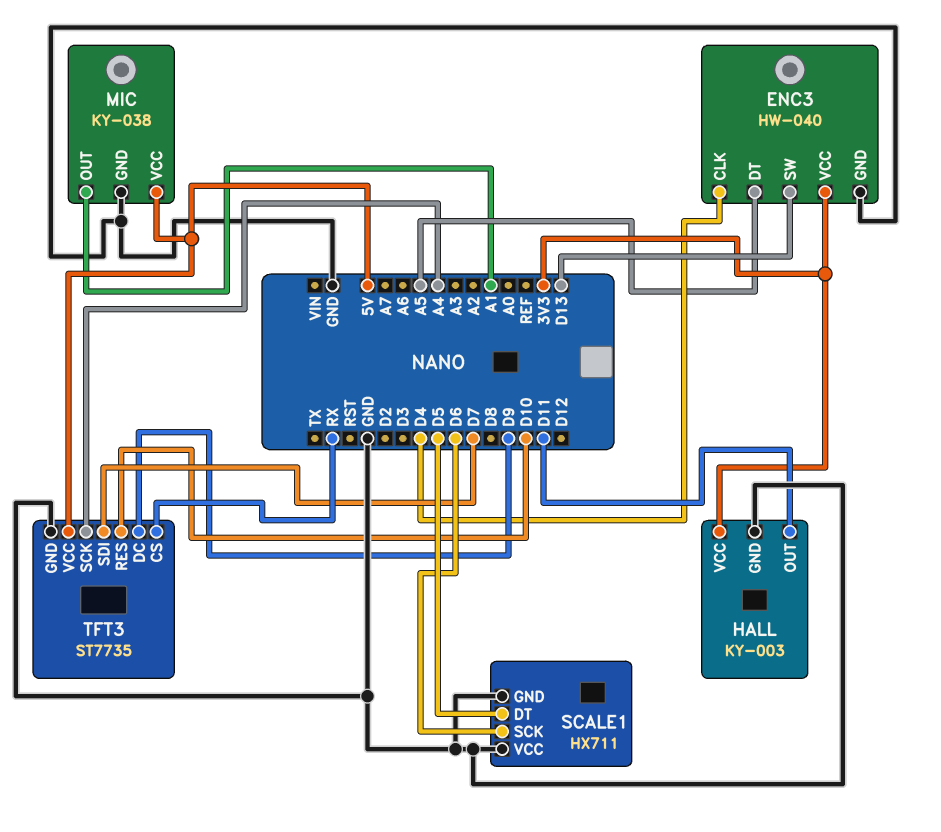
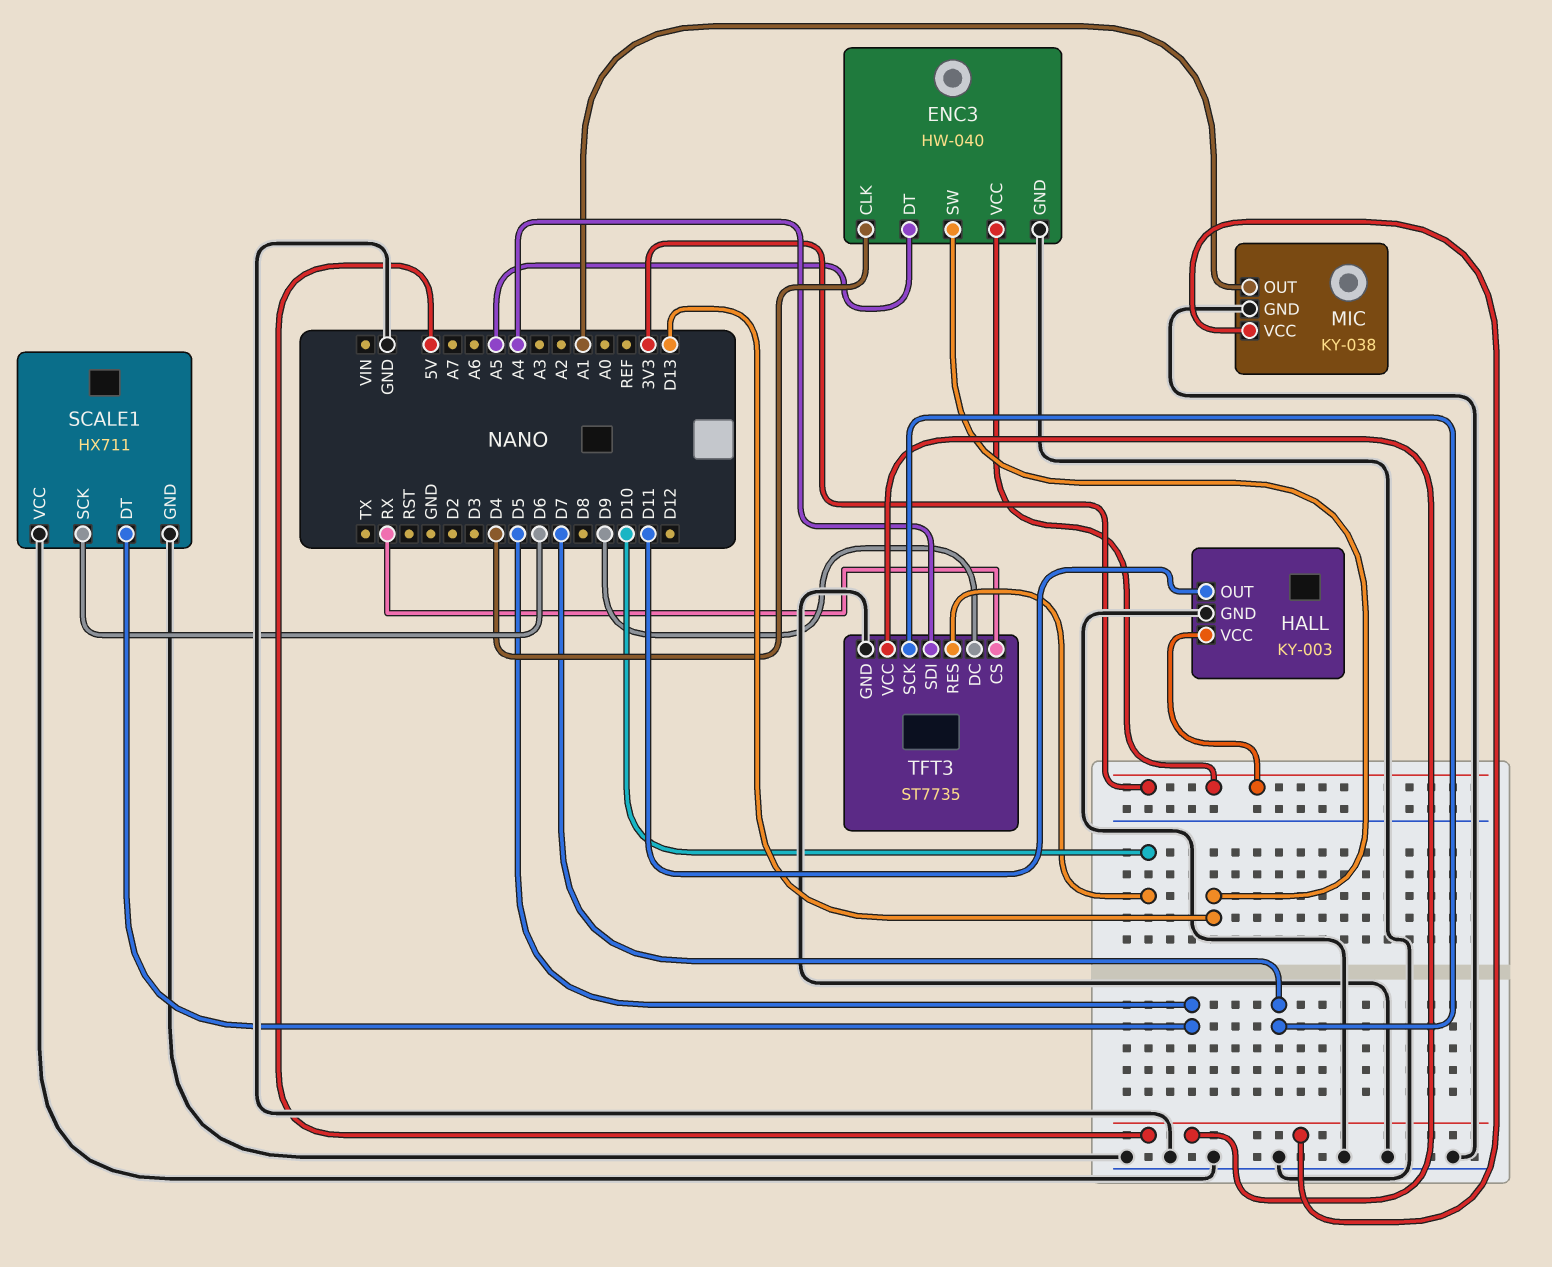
TFT3 pin SCK: A4 -> D7
TFT3 pin SDI: D7 -> A4

